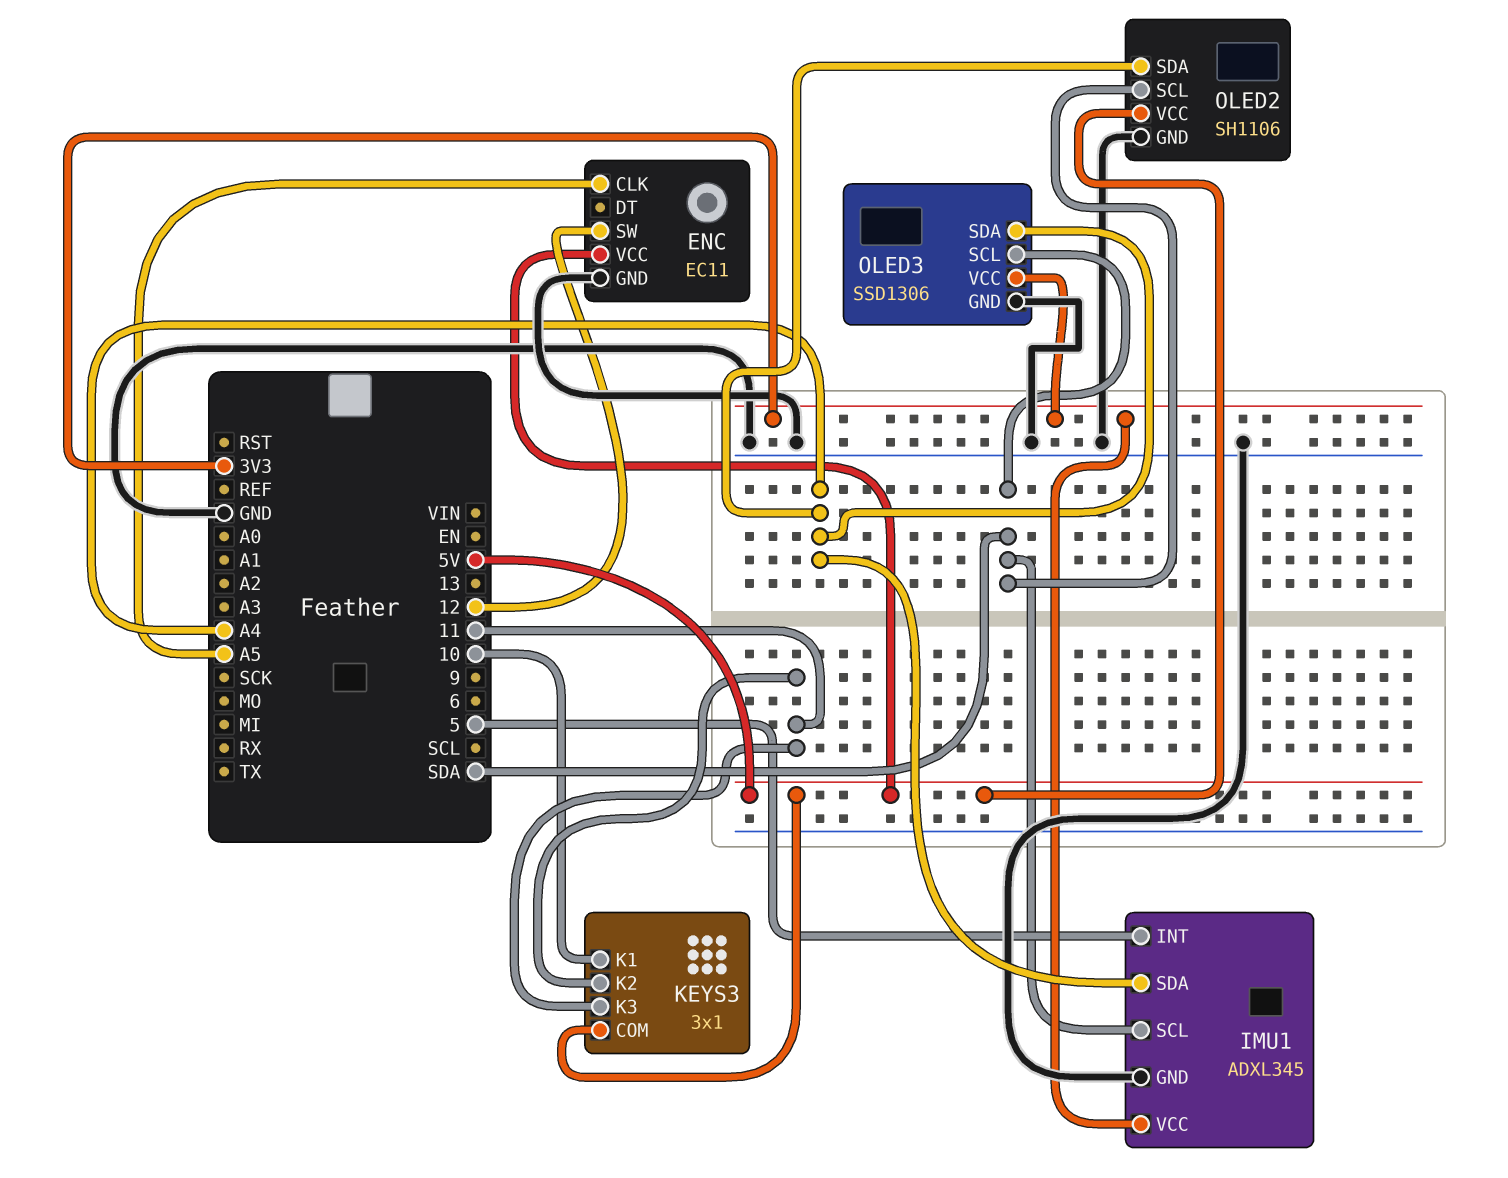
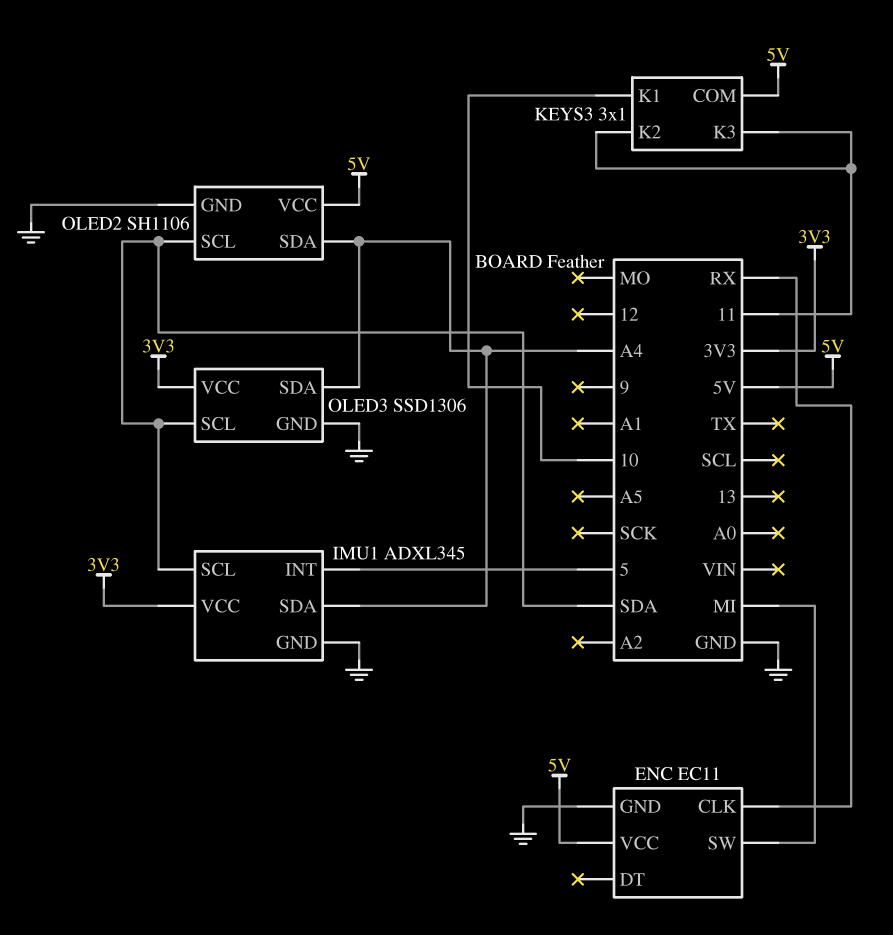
ENC pin CLK: A5 -> RX
ENC pin SW: 12 -> MI

